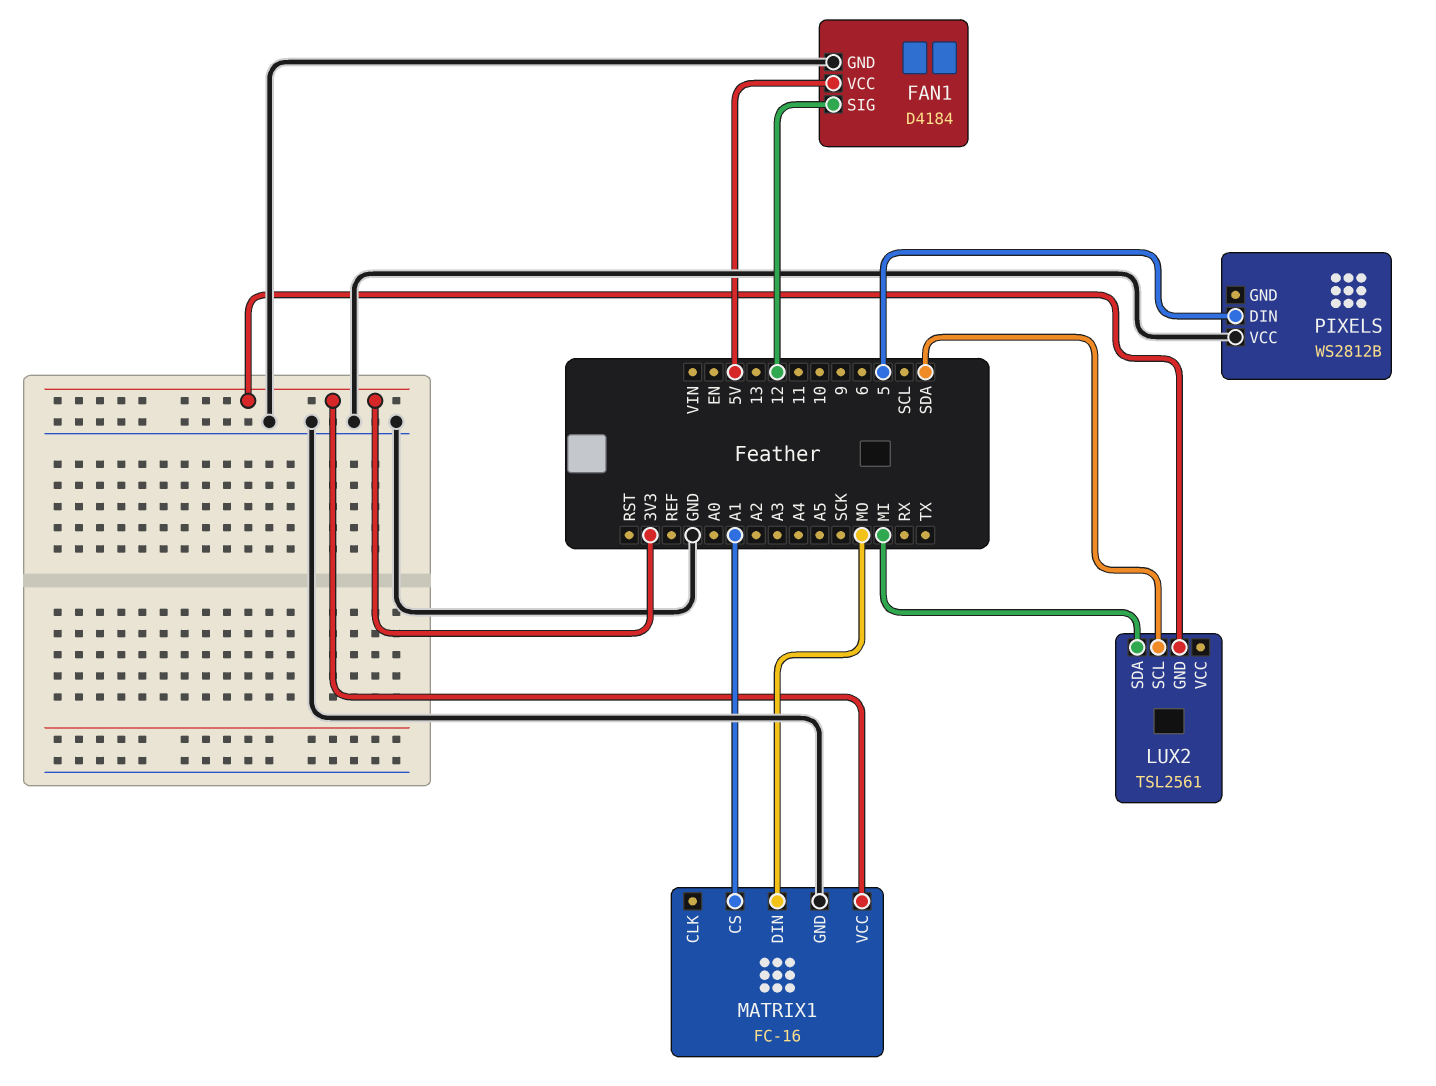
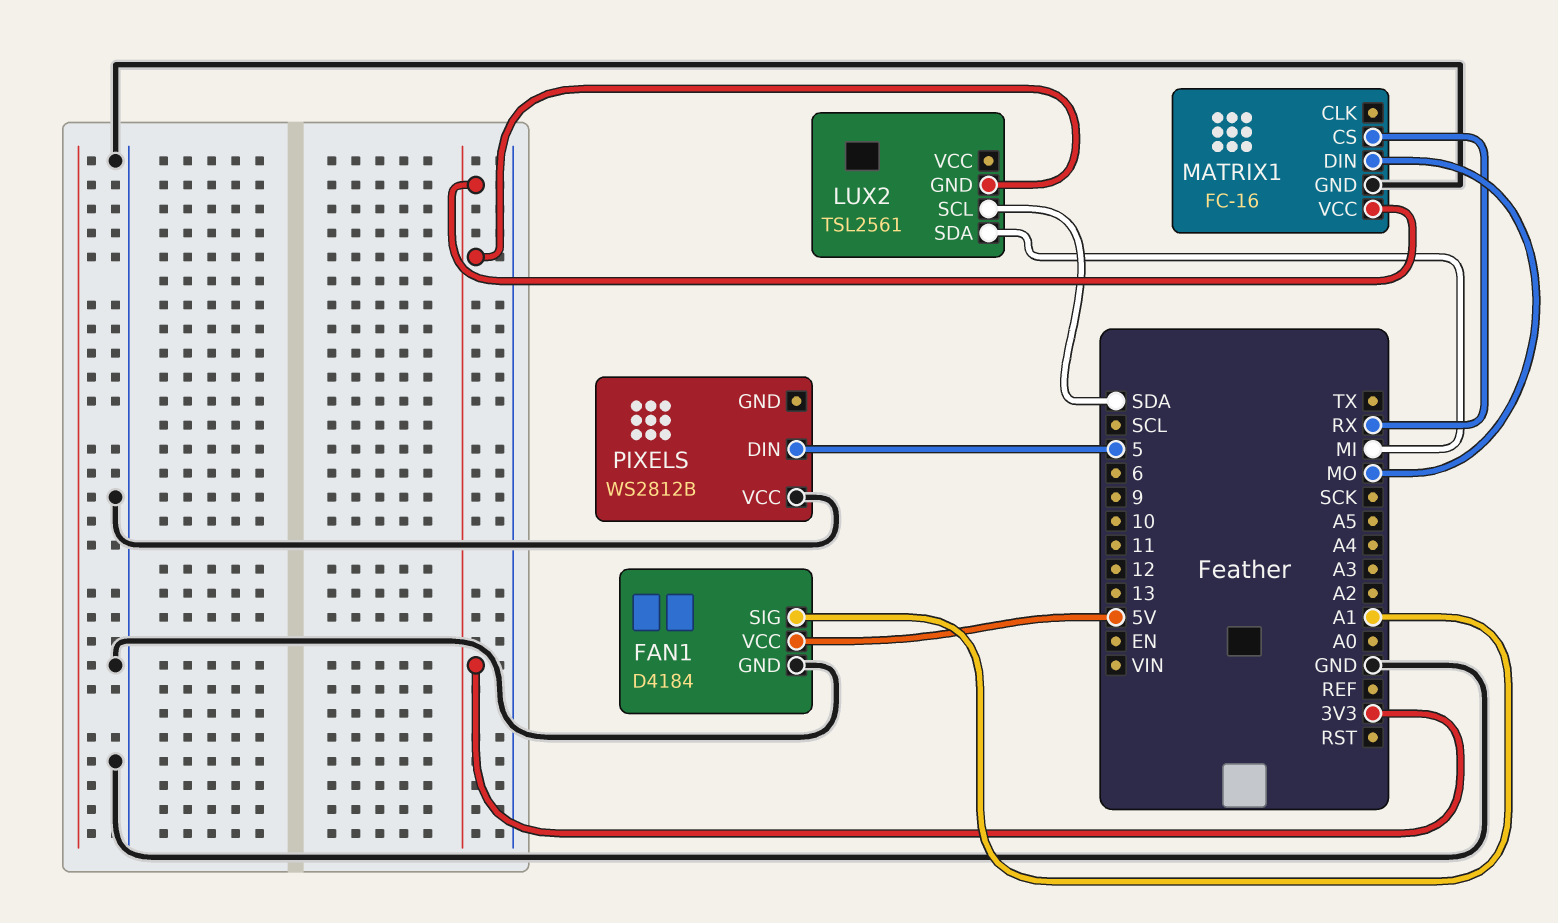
FAN1 pin SIG: 12 -> A1
MATRIX1 pin CS: A1 -> RX

